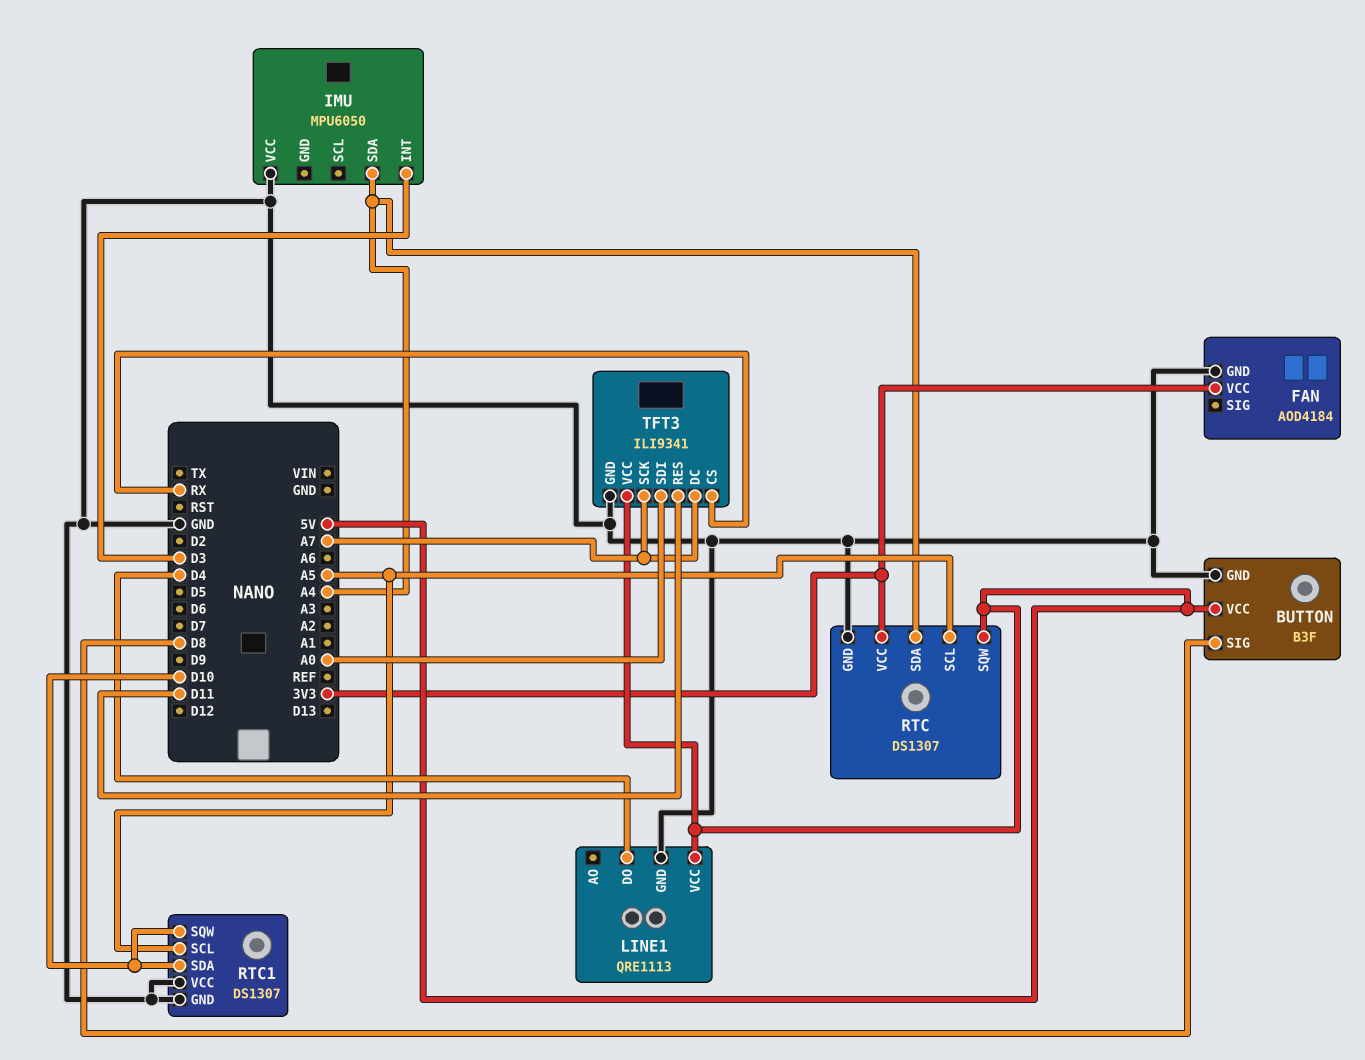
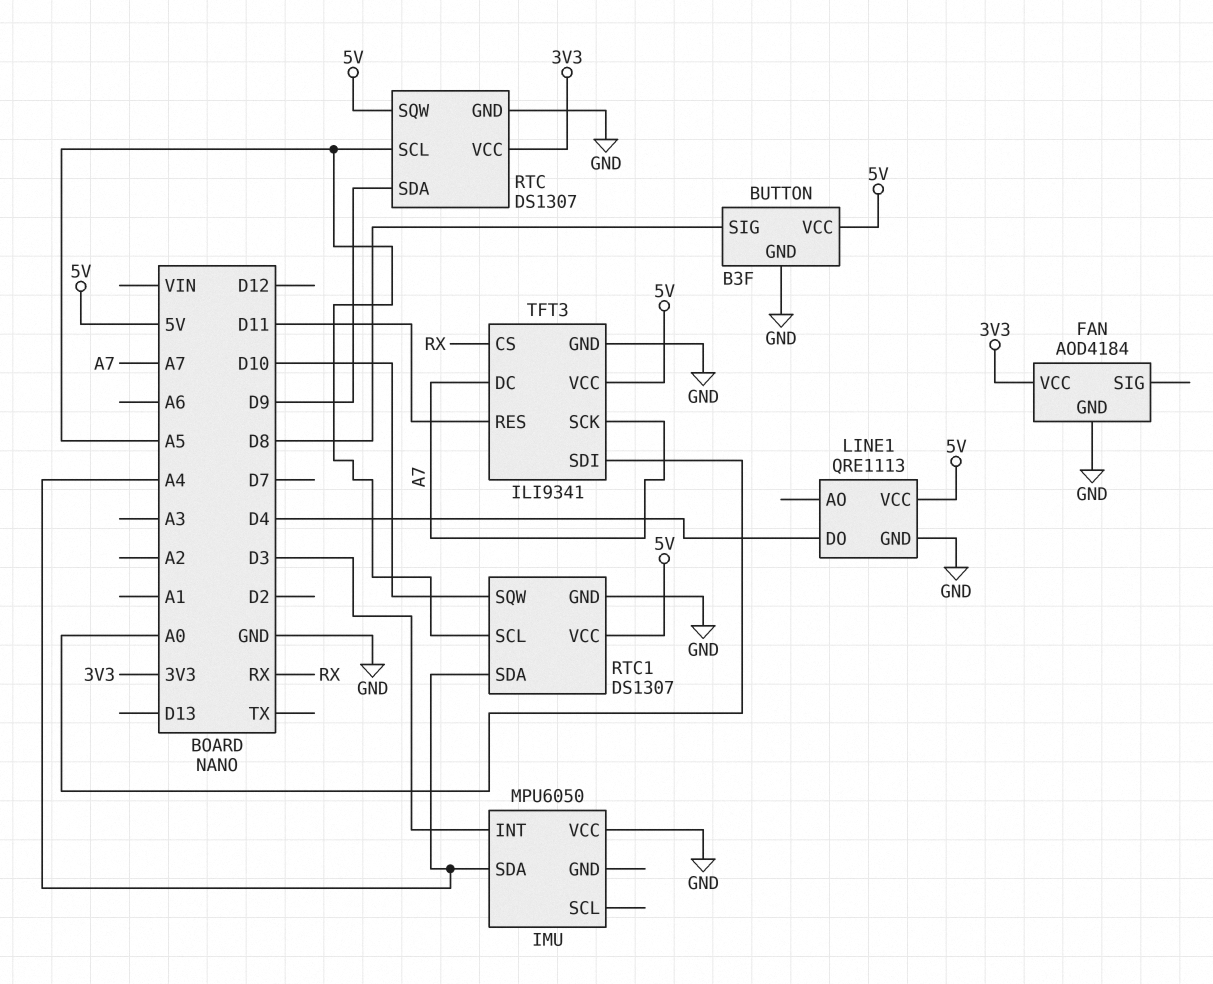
RTC pin SDA: A4 -> D9
RTC1 pin SDA: D10 -> A4
RTC1 pin VCC: GND -> 5V

